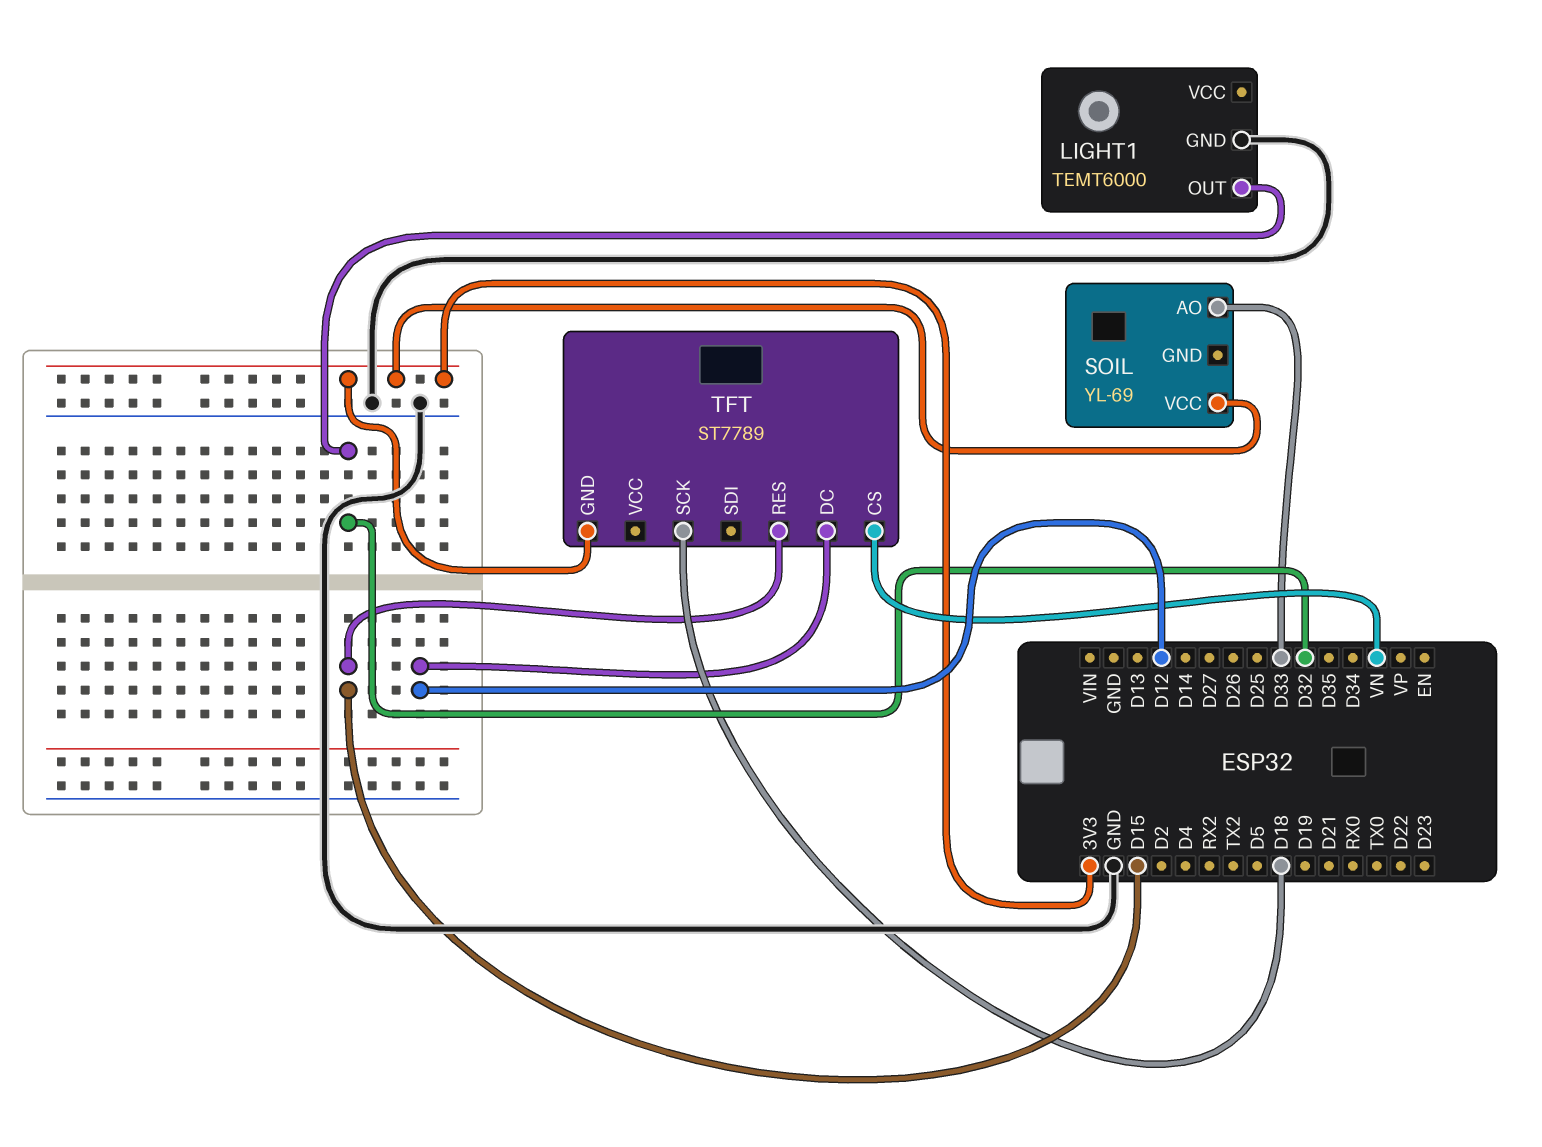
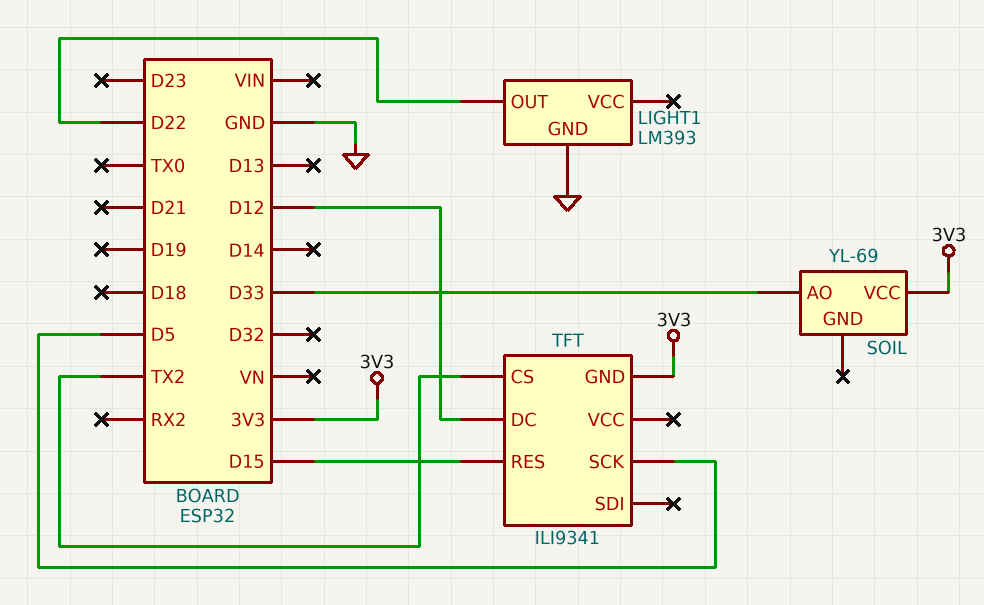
LIGHT1: TEMT6000 -> LM393
LIGHT1 pin OUT: D32 -> D22
TFT: ST7789 -> ILI9341
TFT pin CS: VN -> TX2
TFT pin SCK: D18 -> D5

